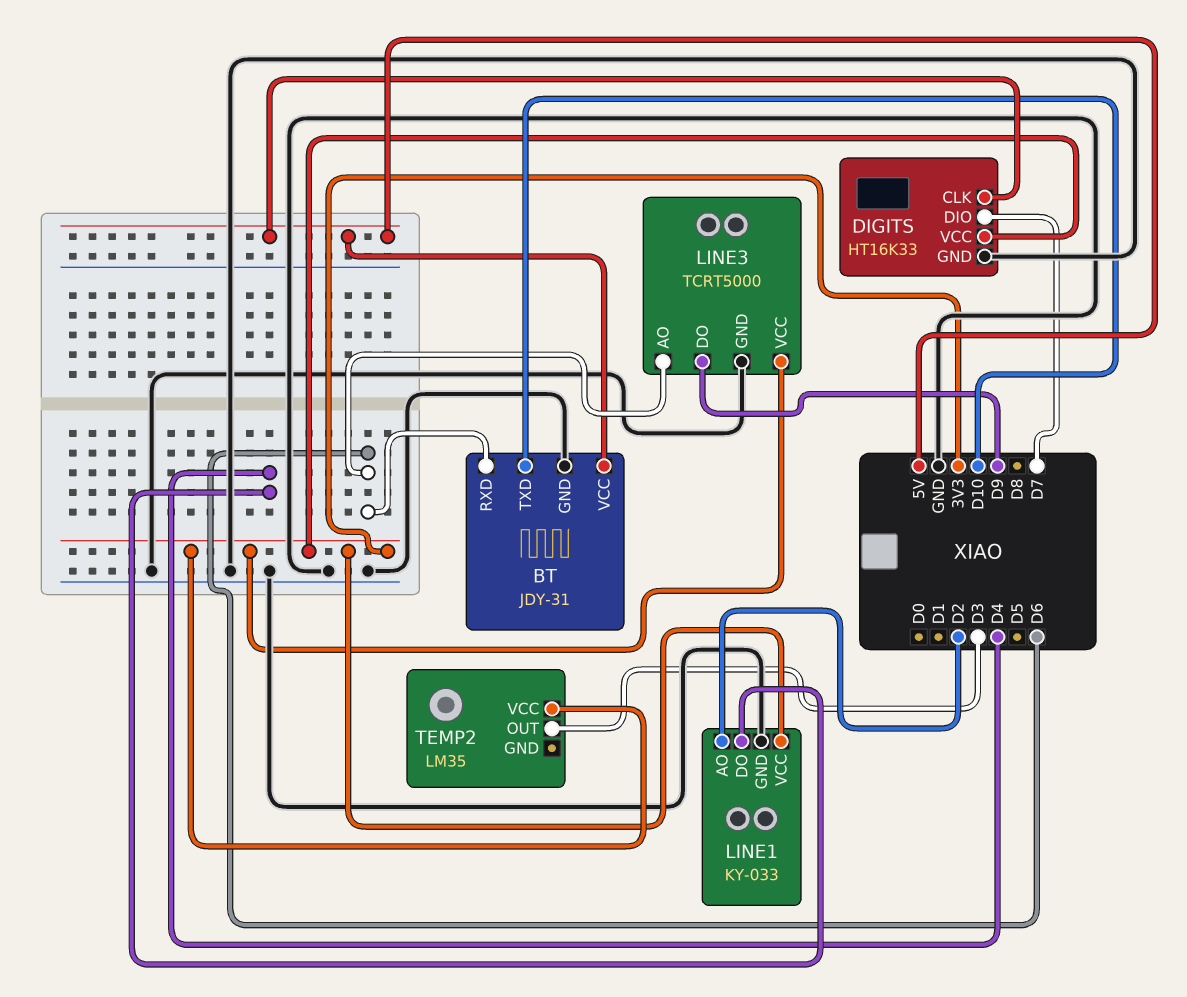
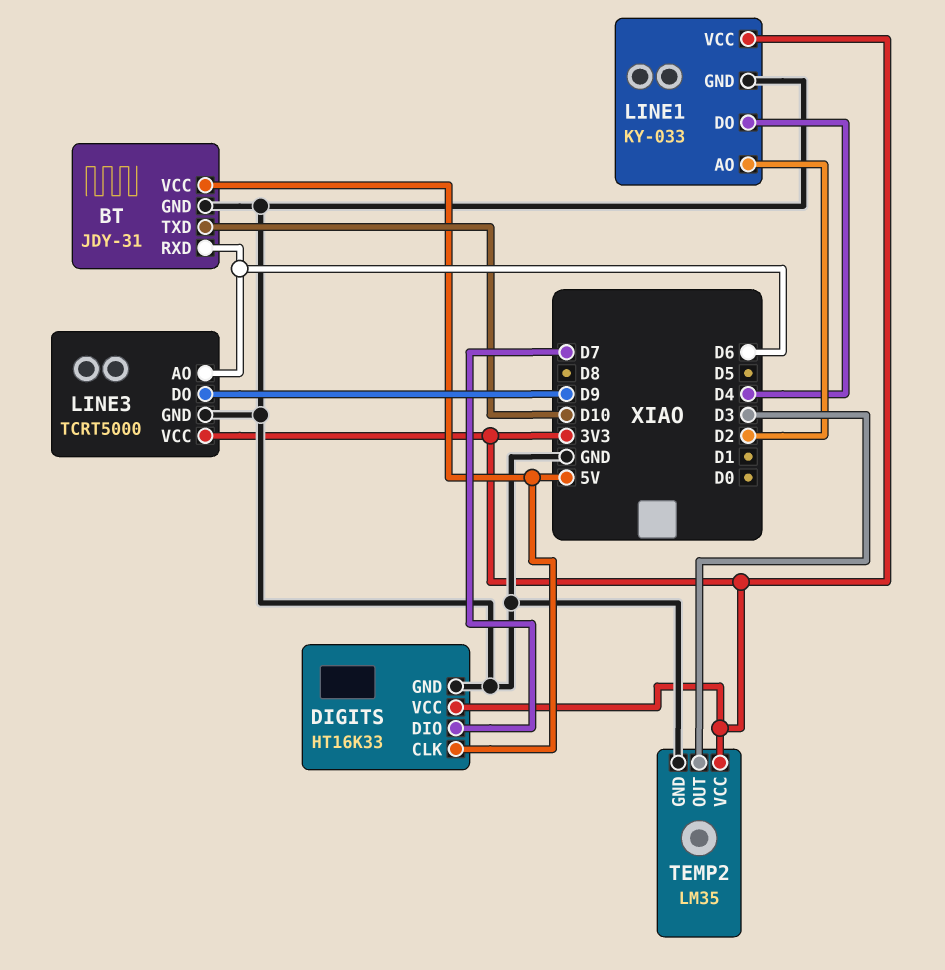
TEMP2 pin GND: none -> GND

